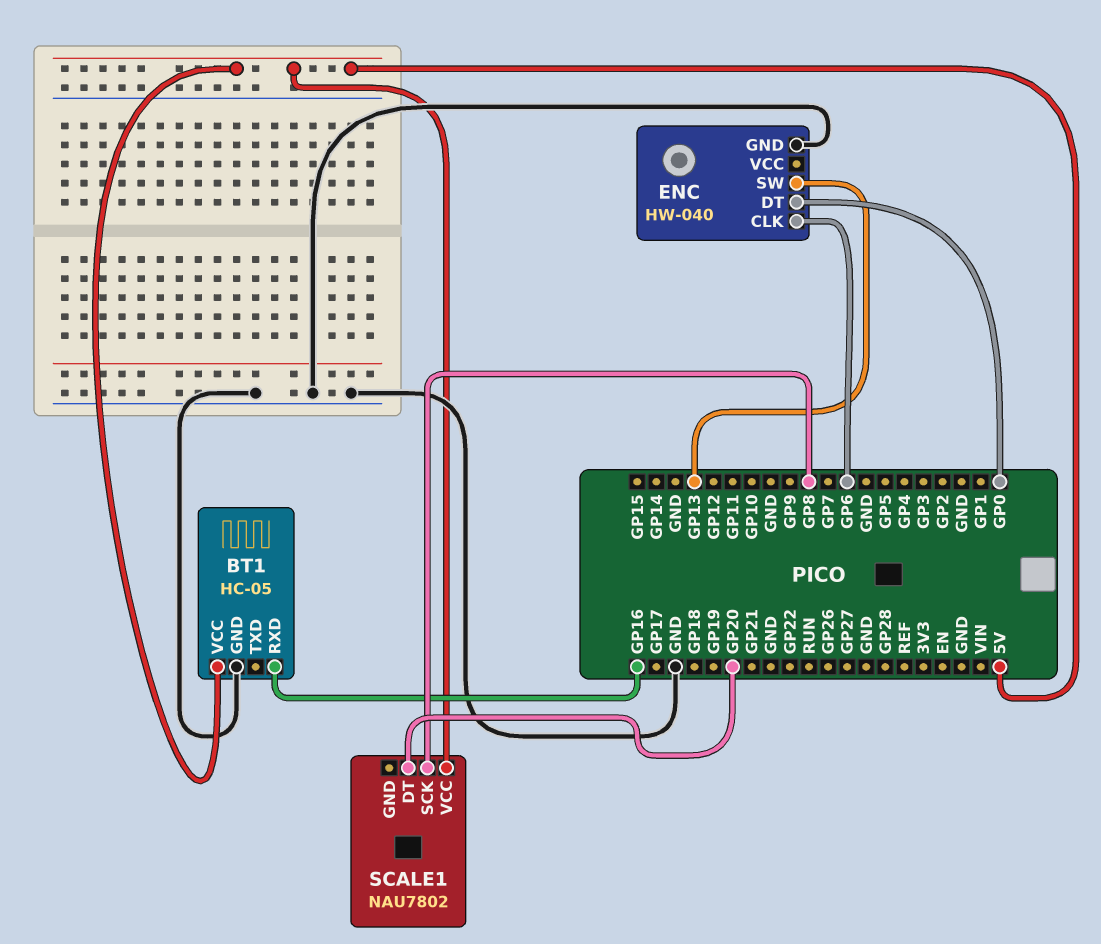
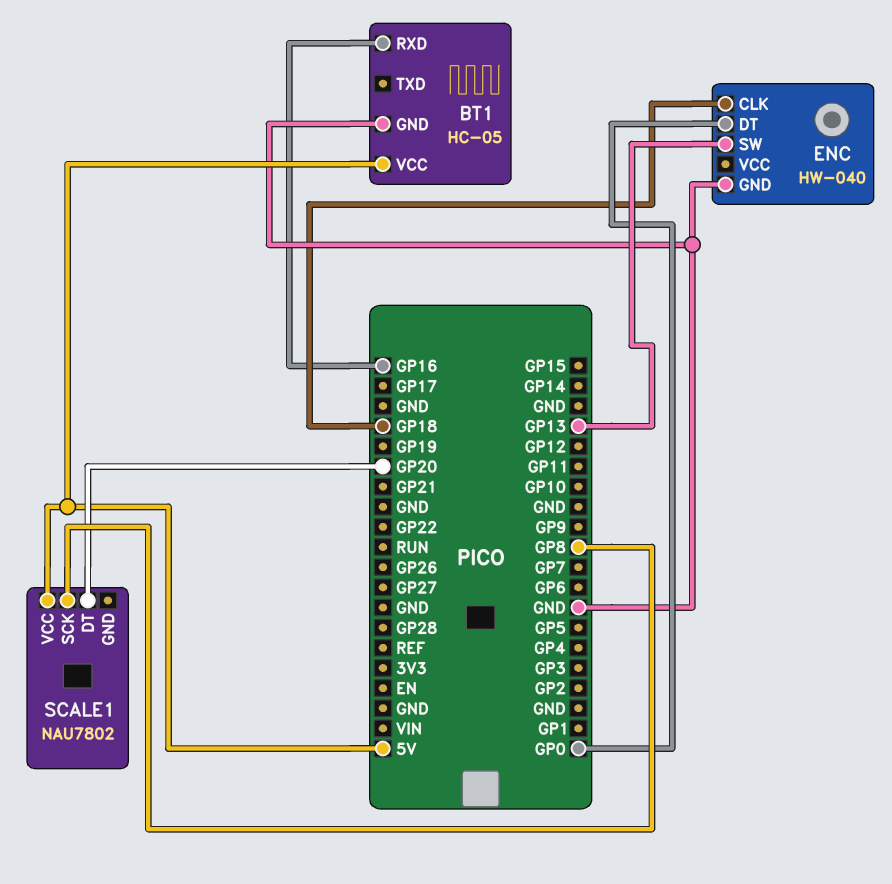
ENC pin CLK: GP6 -> GP18

